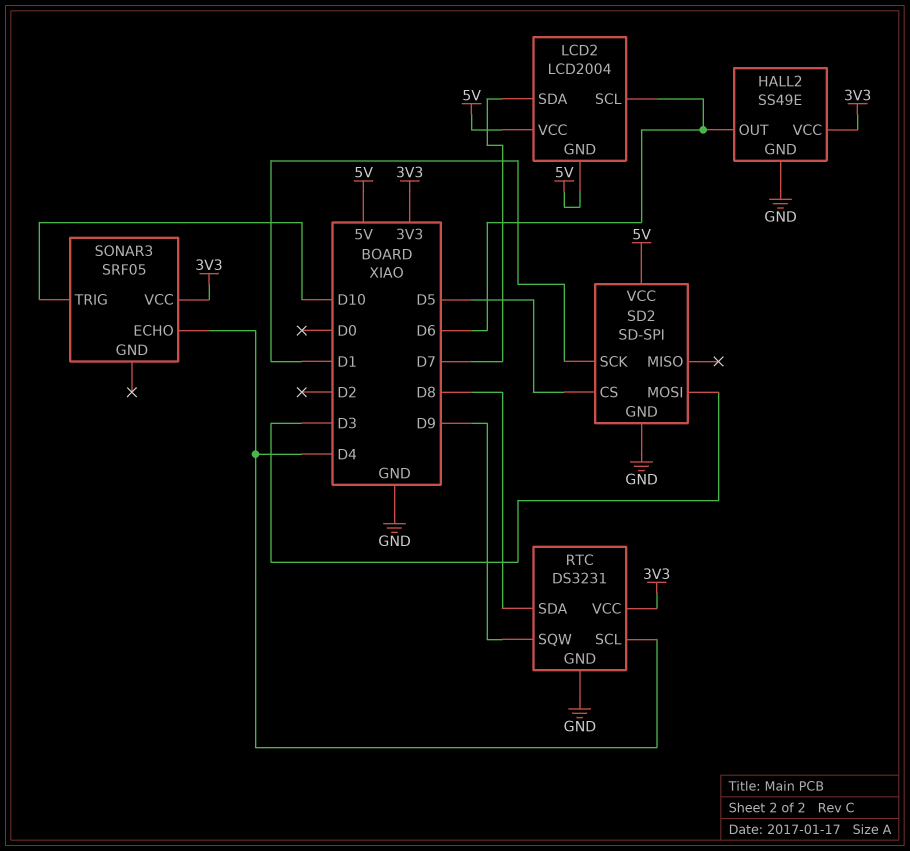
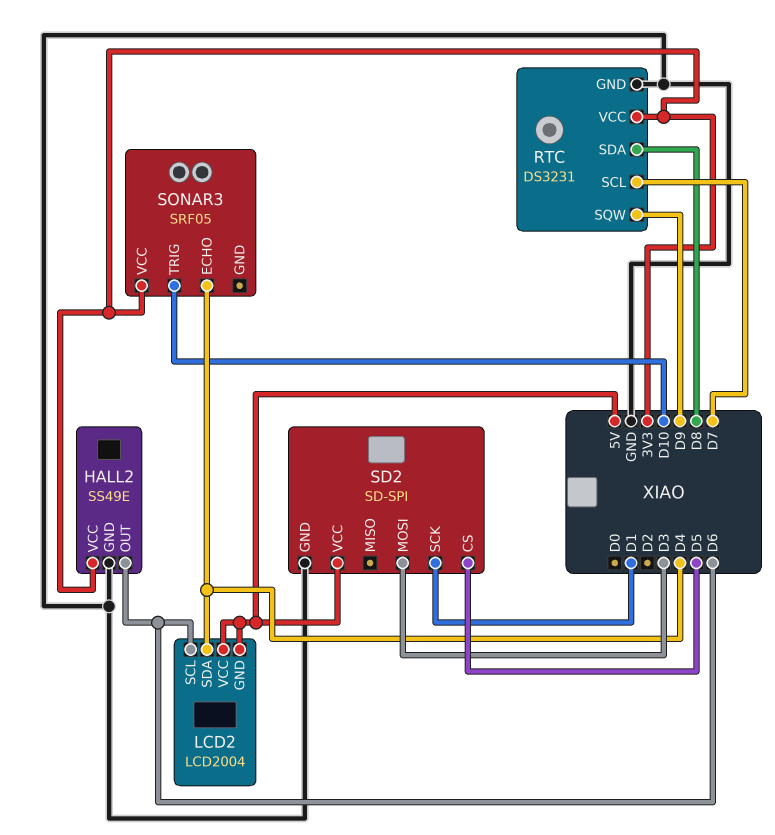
LCD2 pin SDA: D7 -> D4
RTC pin SCL: D4 -> D7

